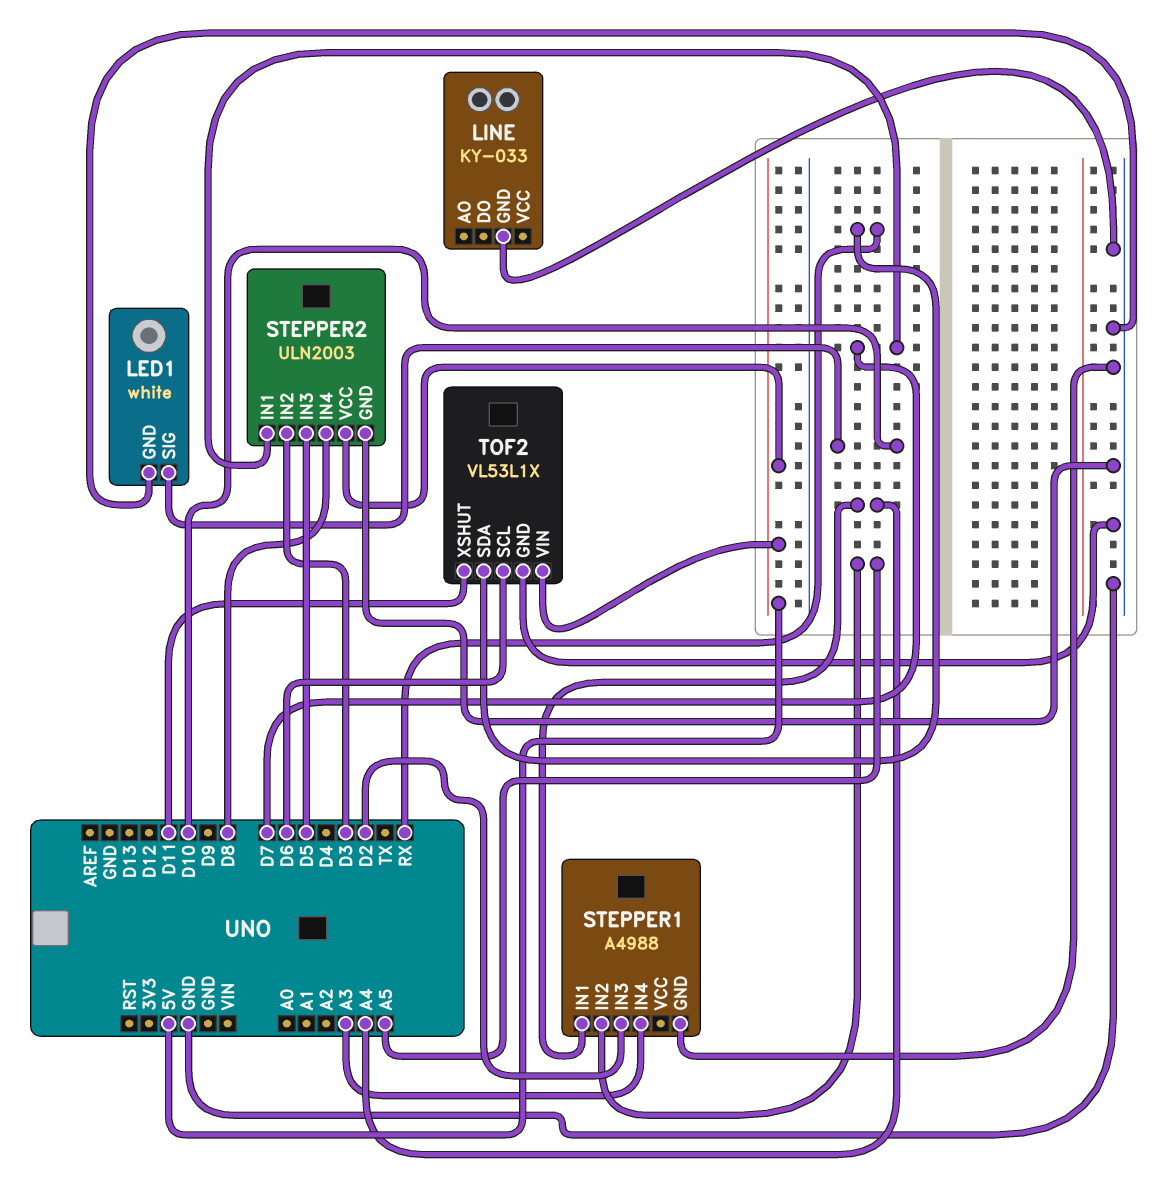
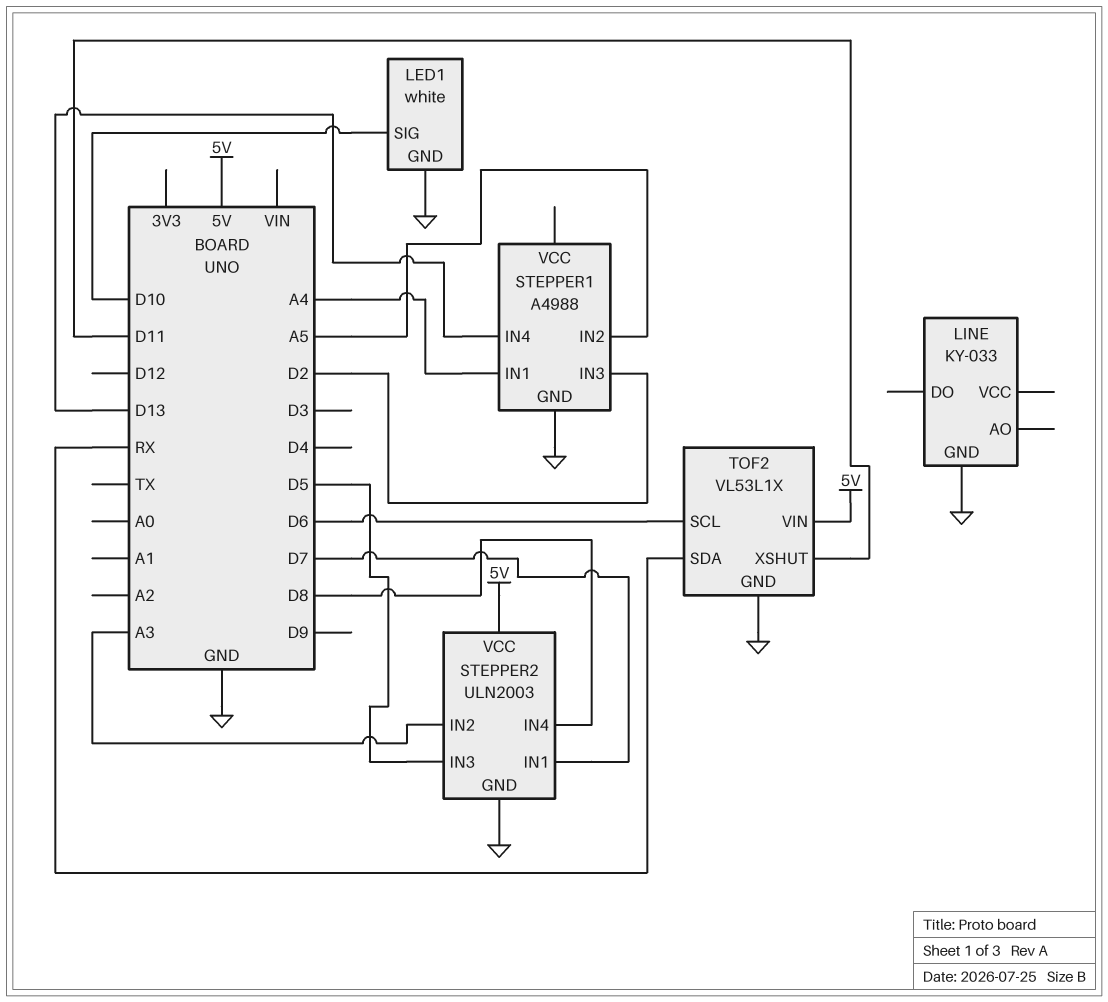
STEPPER1 pin IN4: A3 -> D13
STEPPER2 pin IN2: D3 -> A3

